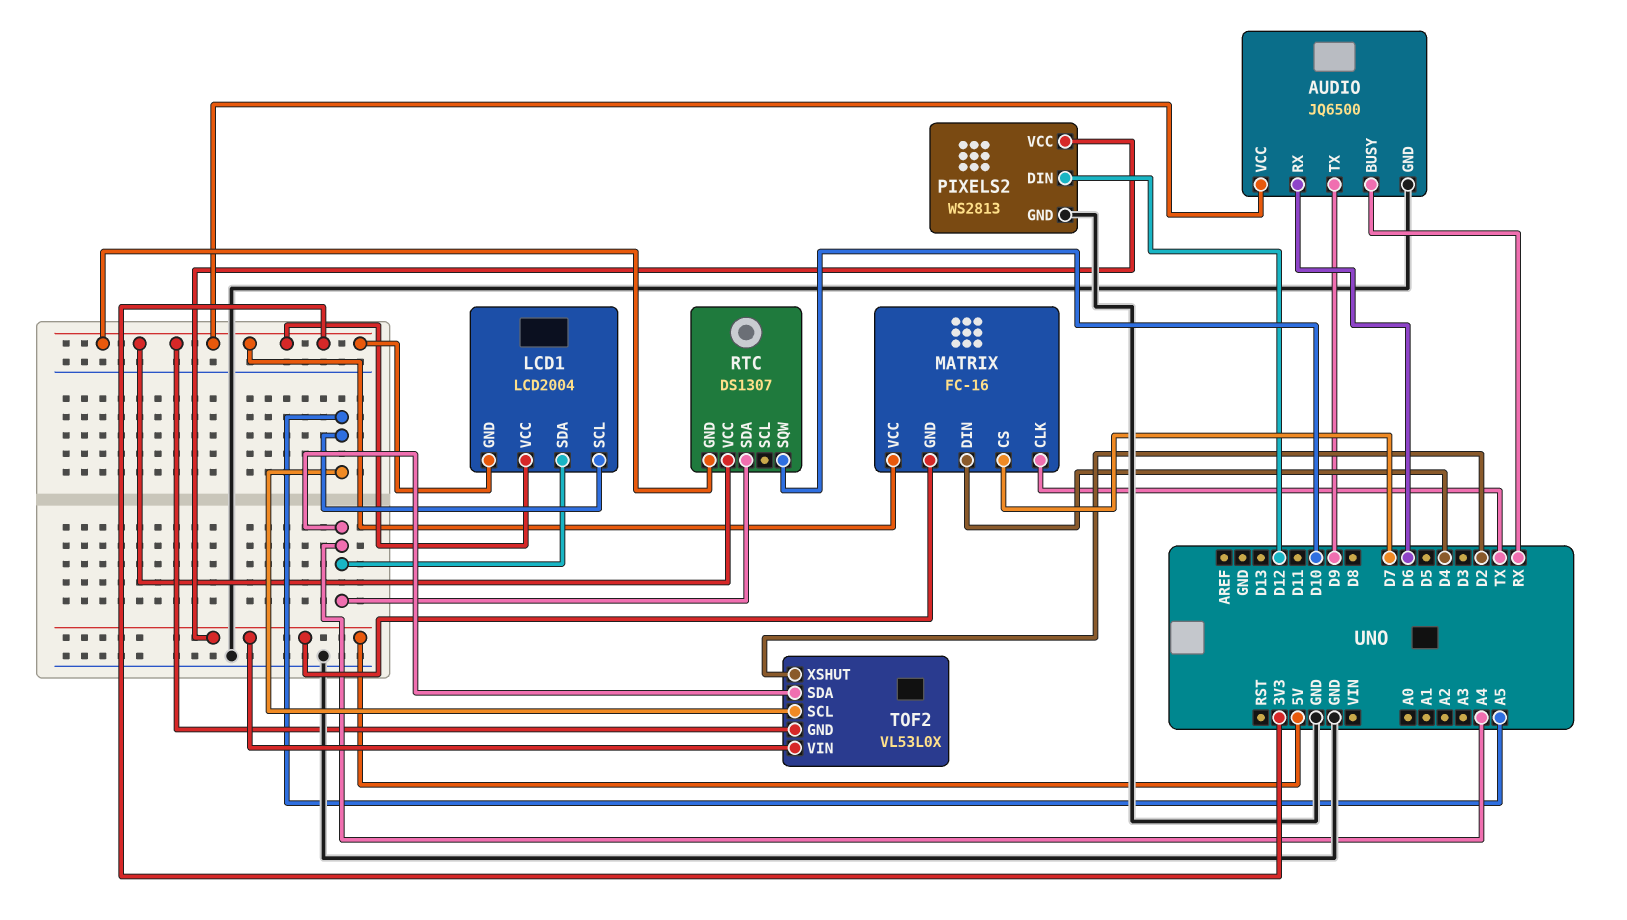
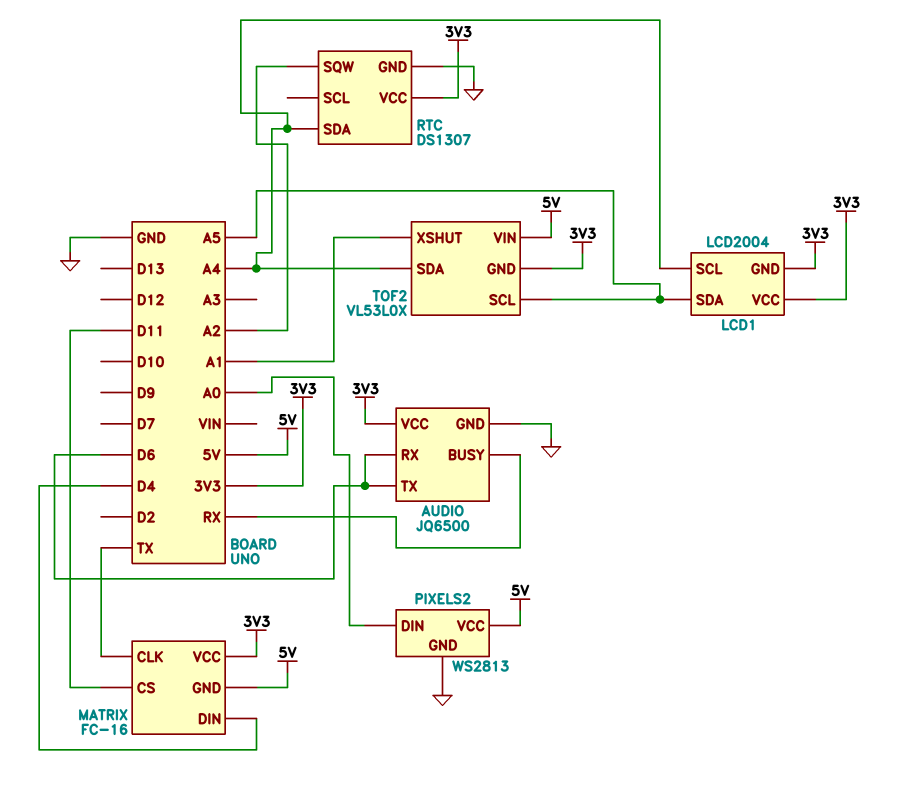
AUDIO pin TX: D9 -> D6
LCD1 pin SCL: A5 -> A4
LCD1 pin SDA: A4 -> A5
MATRIX pin CS: D7 -> D11
PIXELS2 pin DIN: D12 -> A0
RTC pin GND: 3V3 -> GND
RTC pin SQW: D10 -> A2
TOF2 pin XSHUT: D2 -> A1

